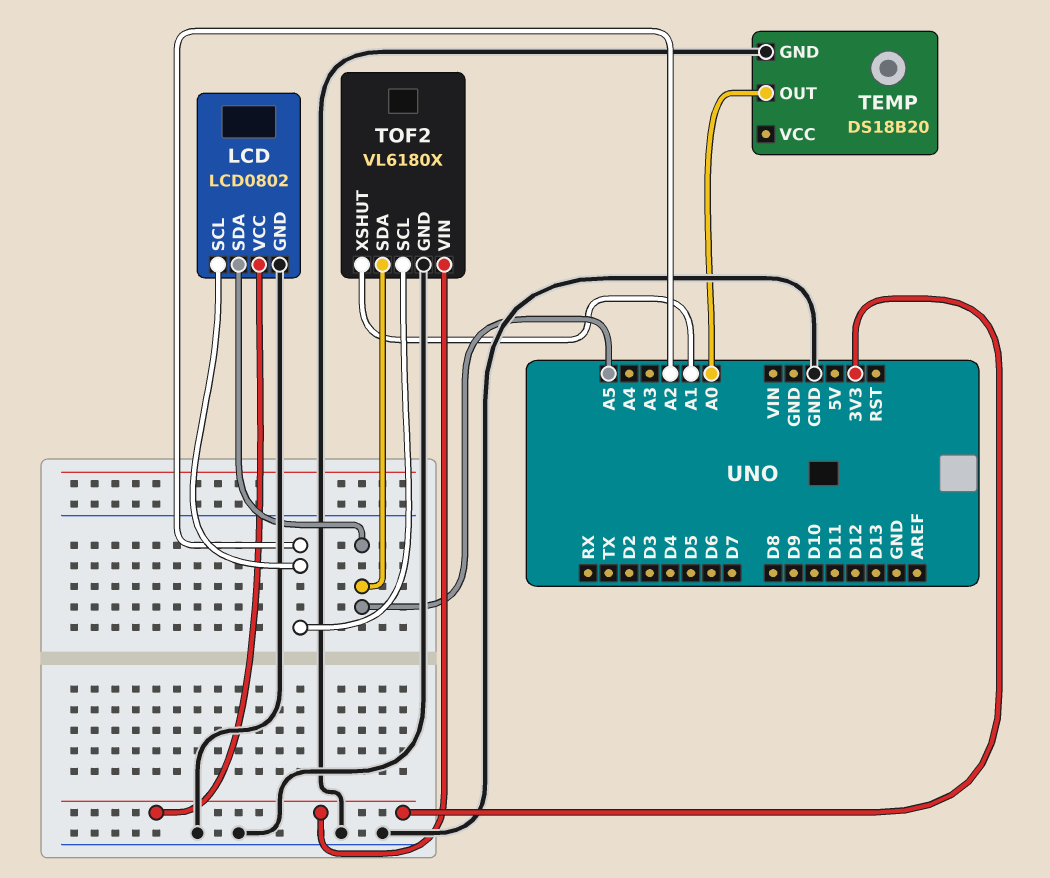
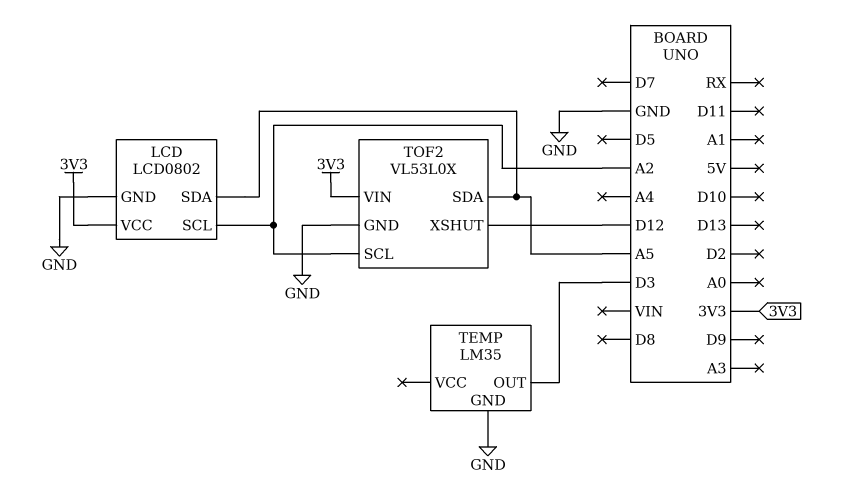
TEMP: DS18B20 -> LM35
TEMP pin OUT: A0 -> D3
TOF2: VL6180X -> VL53L0X
TOF2 pin XSHUT: A1 -> D12

